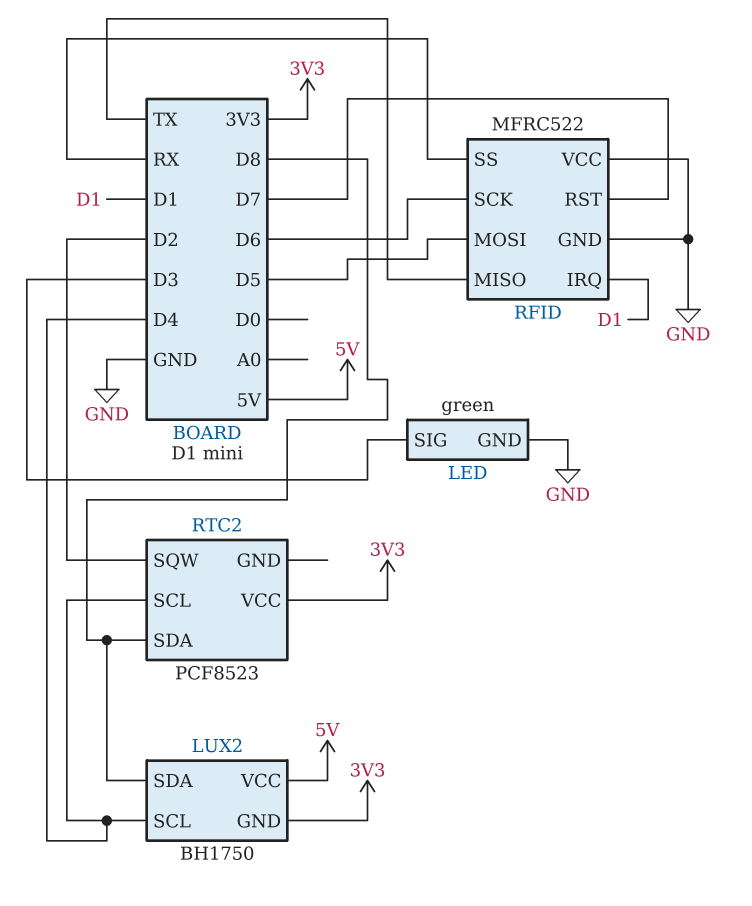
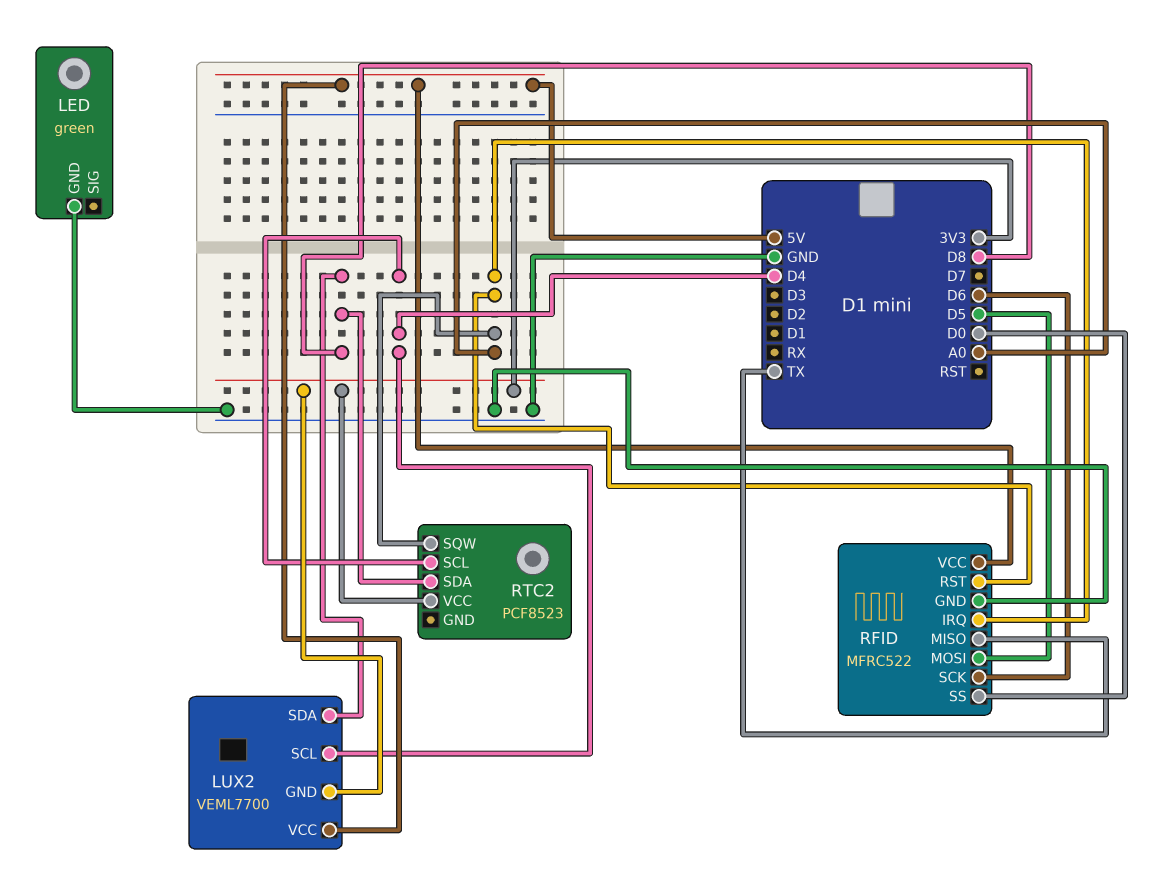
LED pin SIG: D3 -> none
LUX2: BH1750 -> VEML7700
RFID pin IRQ: D1 -> A0
RFID pin RST: D7 -> A0
RFID pin SS: RX -> D0
RFID pin VCC: GND -> 5V
RTC2 pin SQW: D2 -> A0

